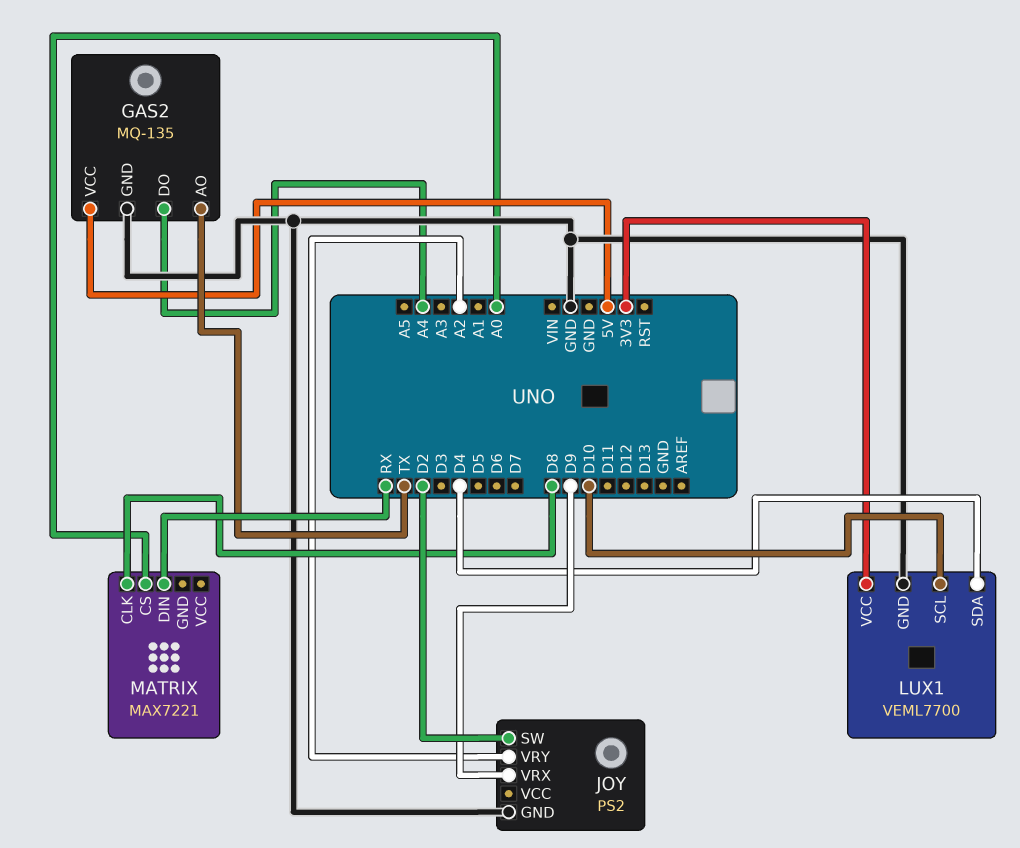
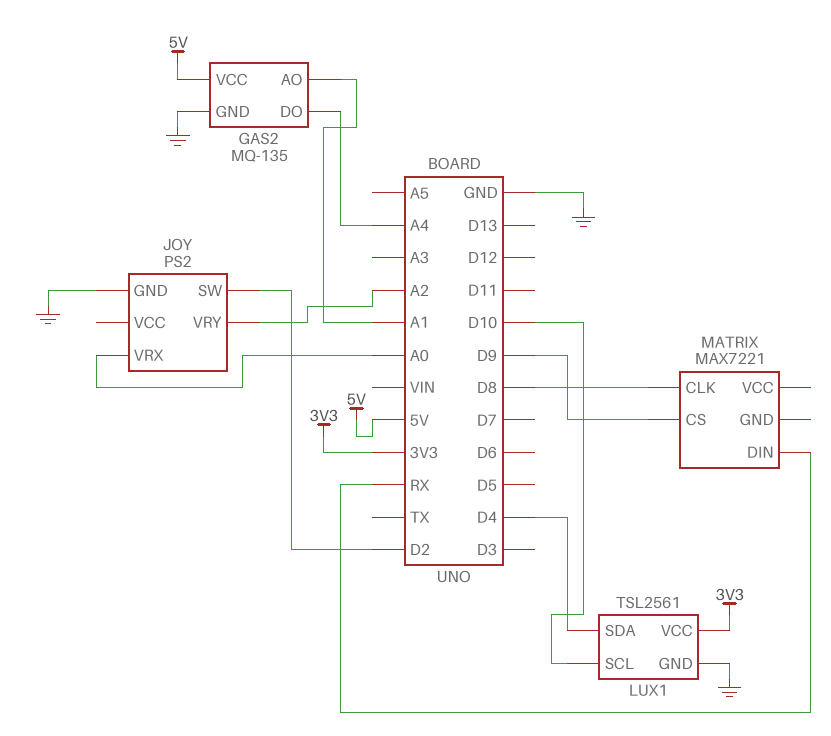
GAS2 pin AO: TX -> A1
JOY pin VRX: D9 -> A0
LUX1: VEML7700 -> TSL2561
MATRIX pin CS: A0 -> D9

